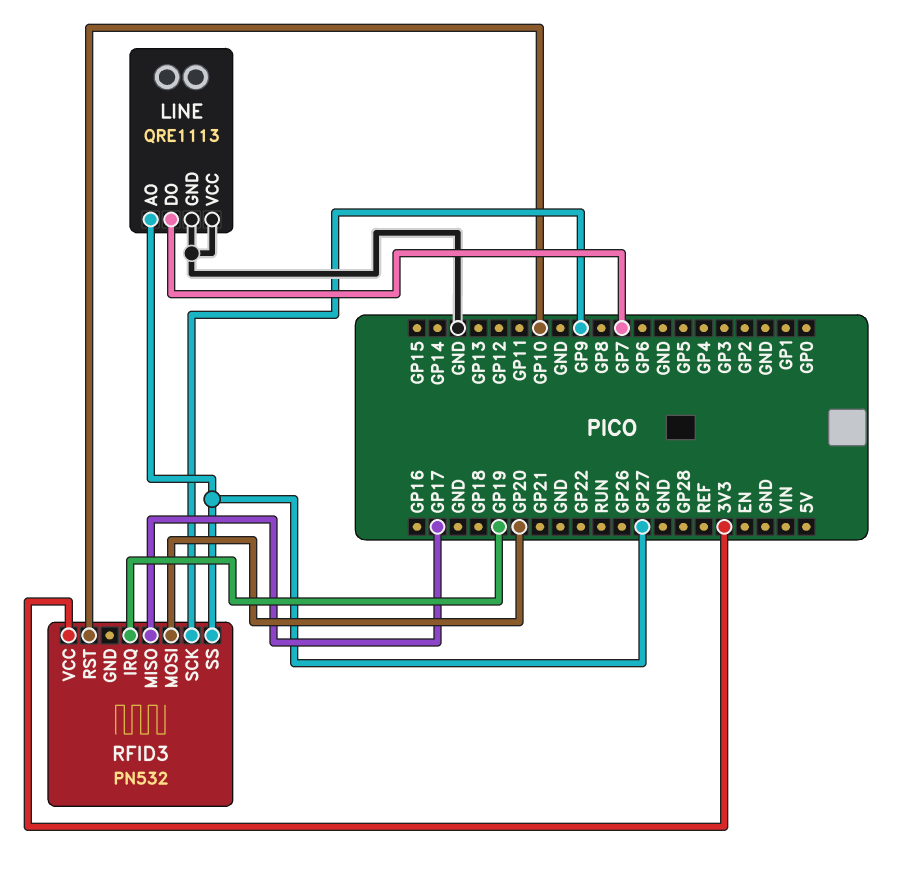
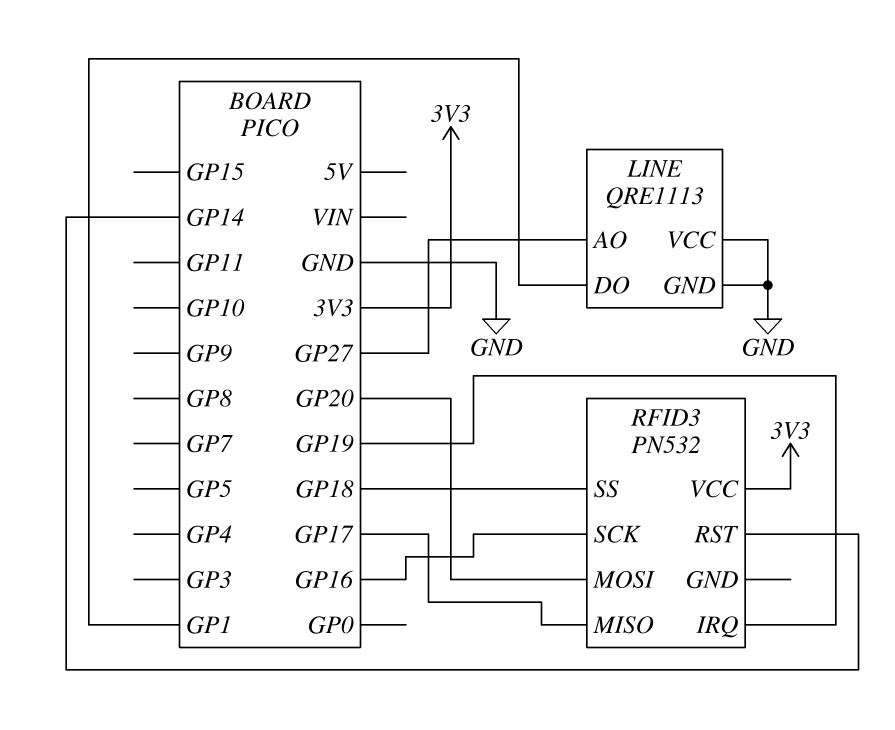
LINE pin DO: GP7 -> GP1
RFID3 pin RST: GP10 -> GP14
RFID3 pin SCK: GP9 -> GP16
RFID3 pin SS: GP27 -> GP18

